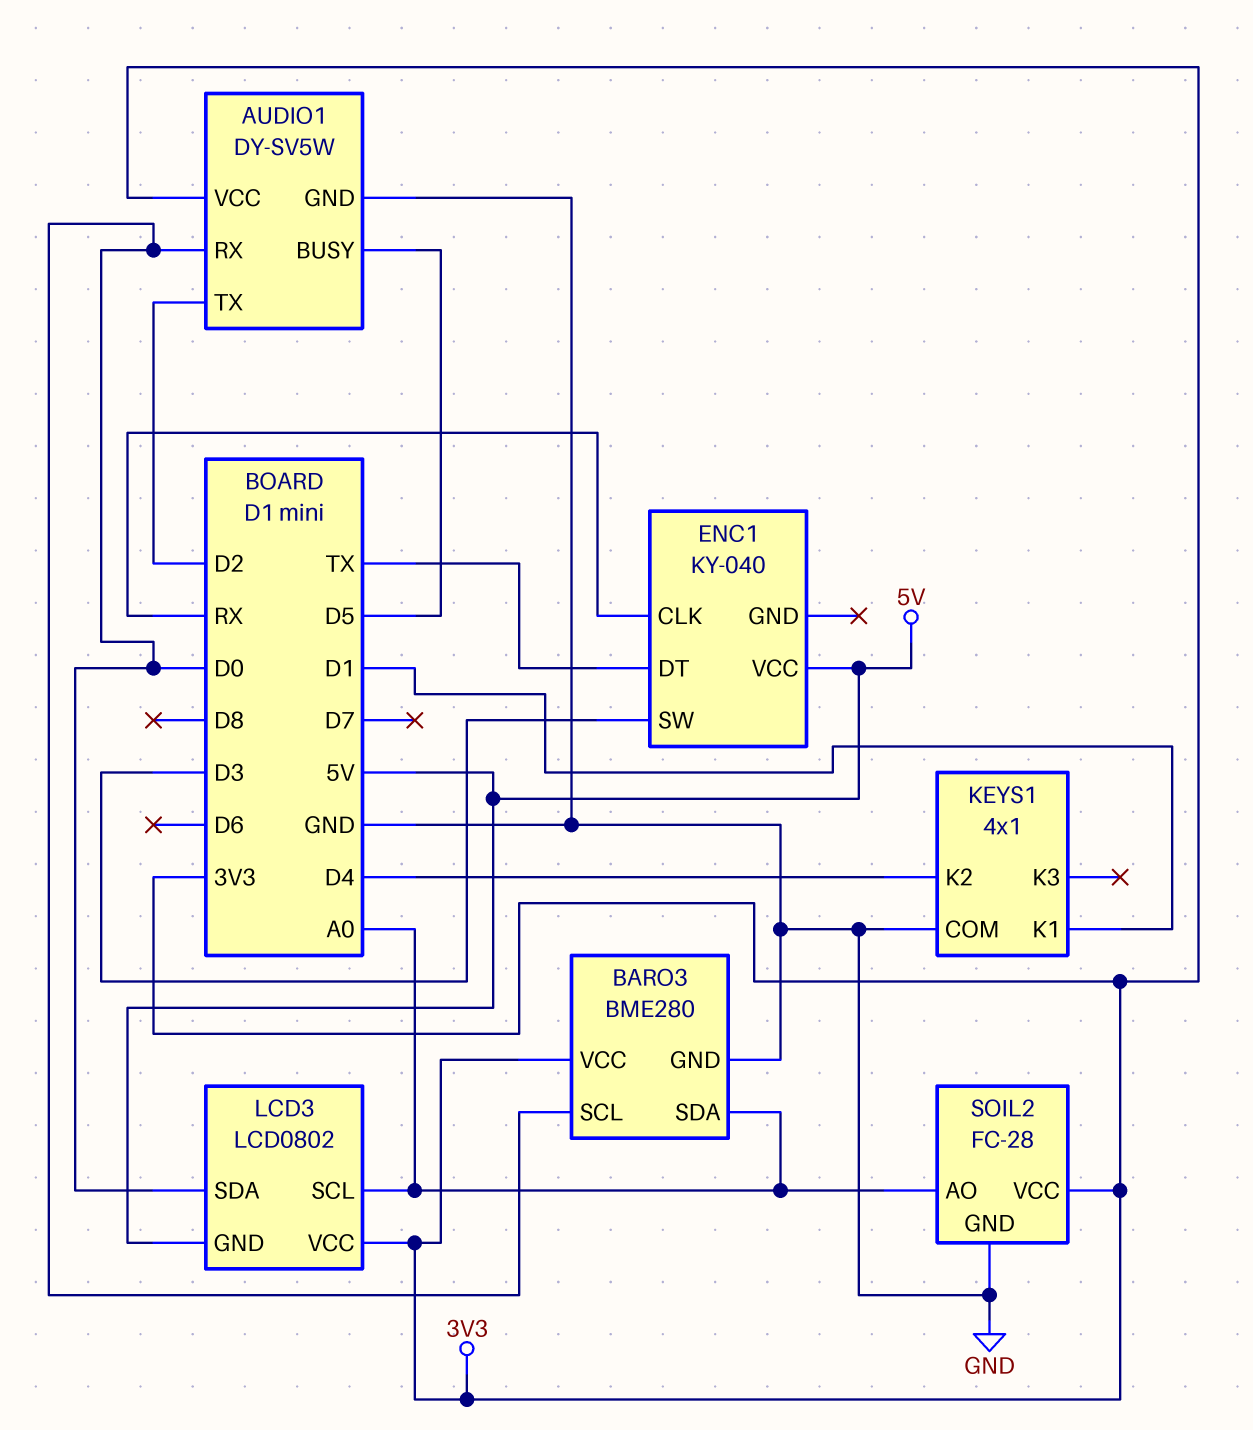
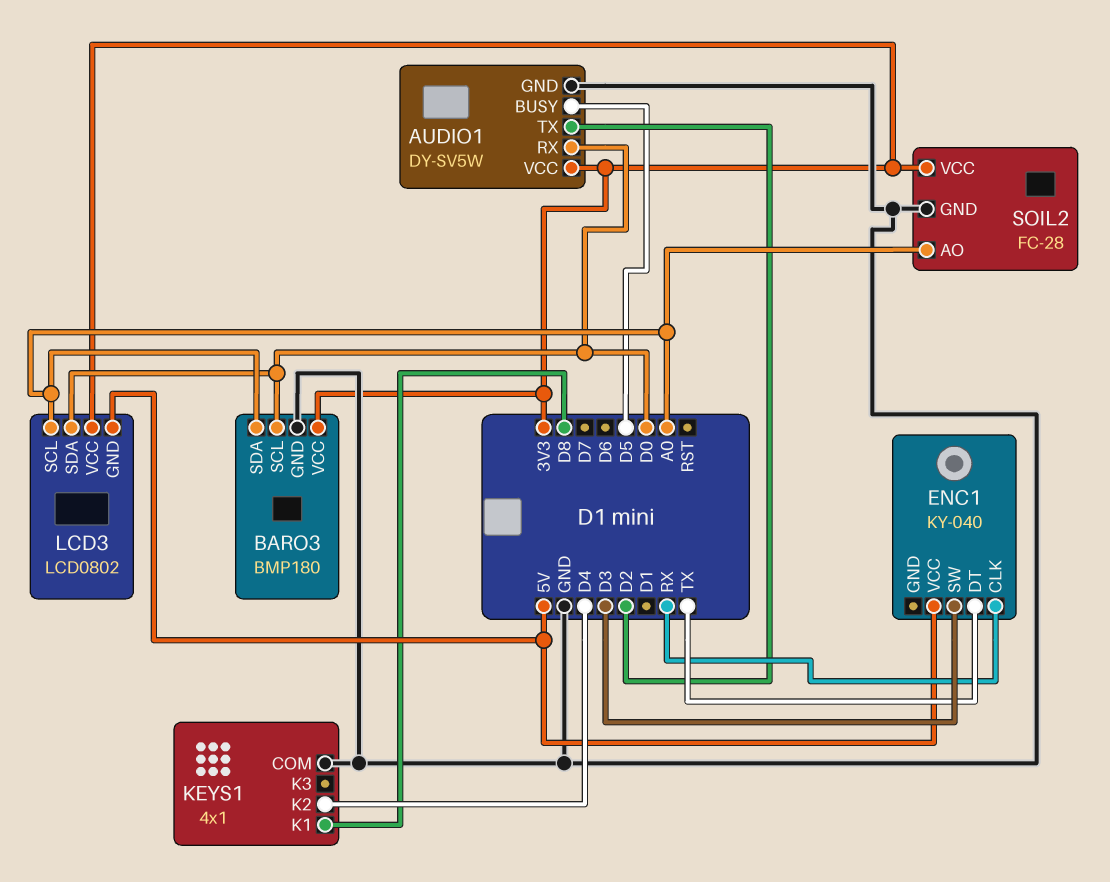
BARO3: BME280 -> BMP180
KEYS1 pin K1: D1 -> D8

